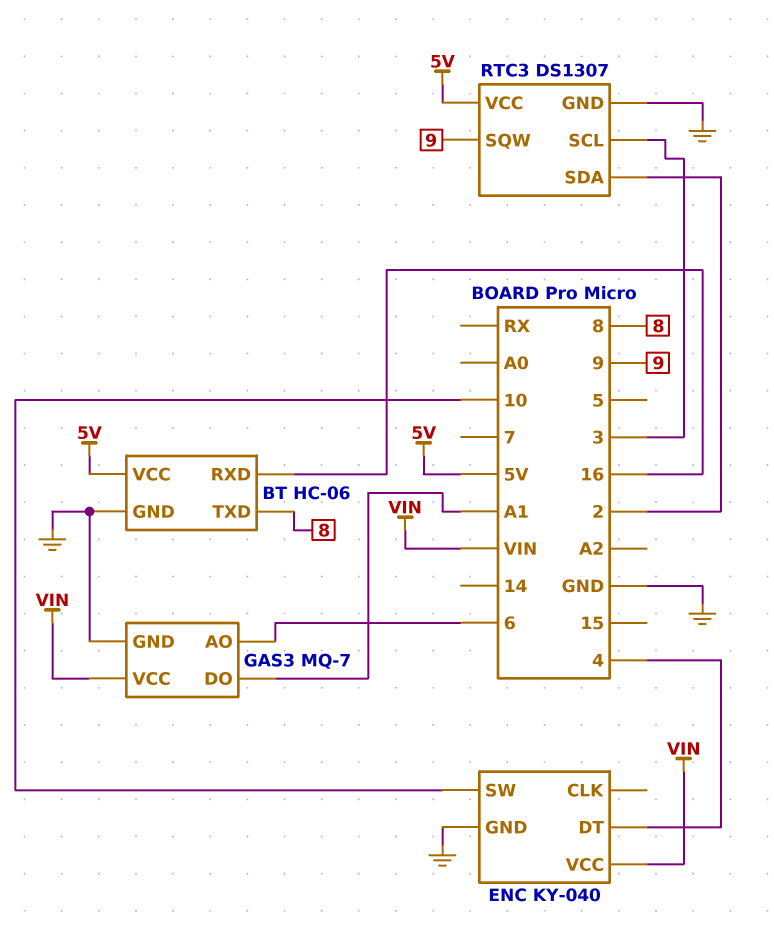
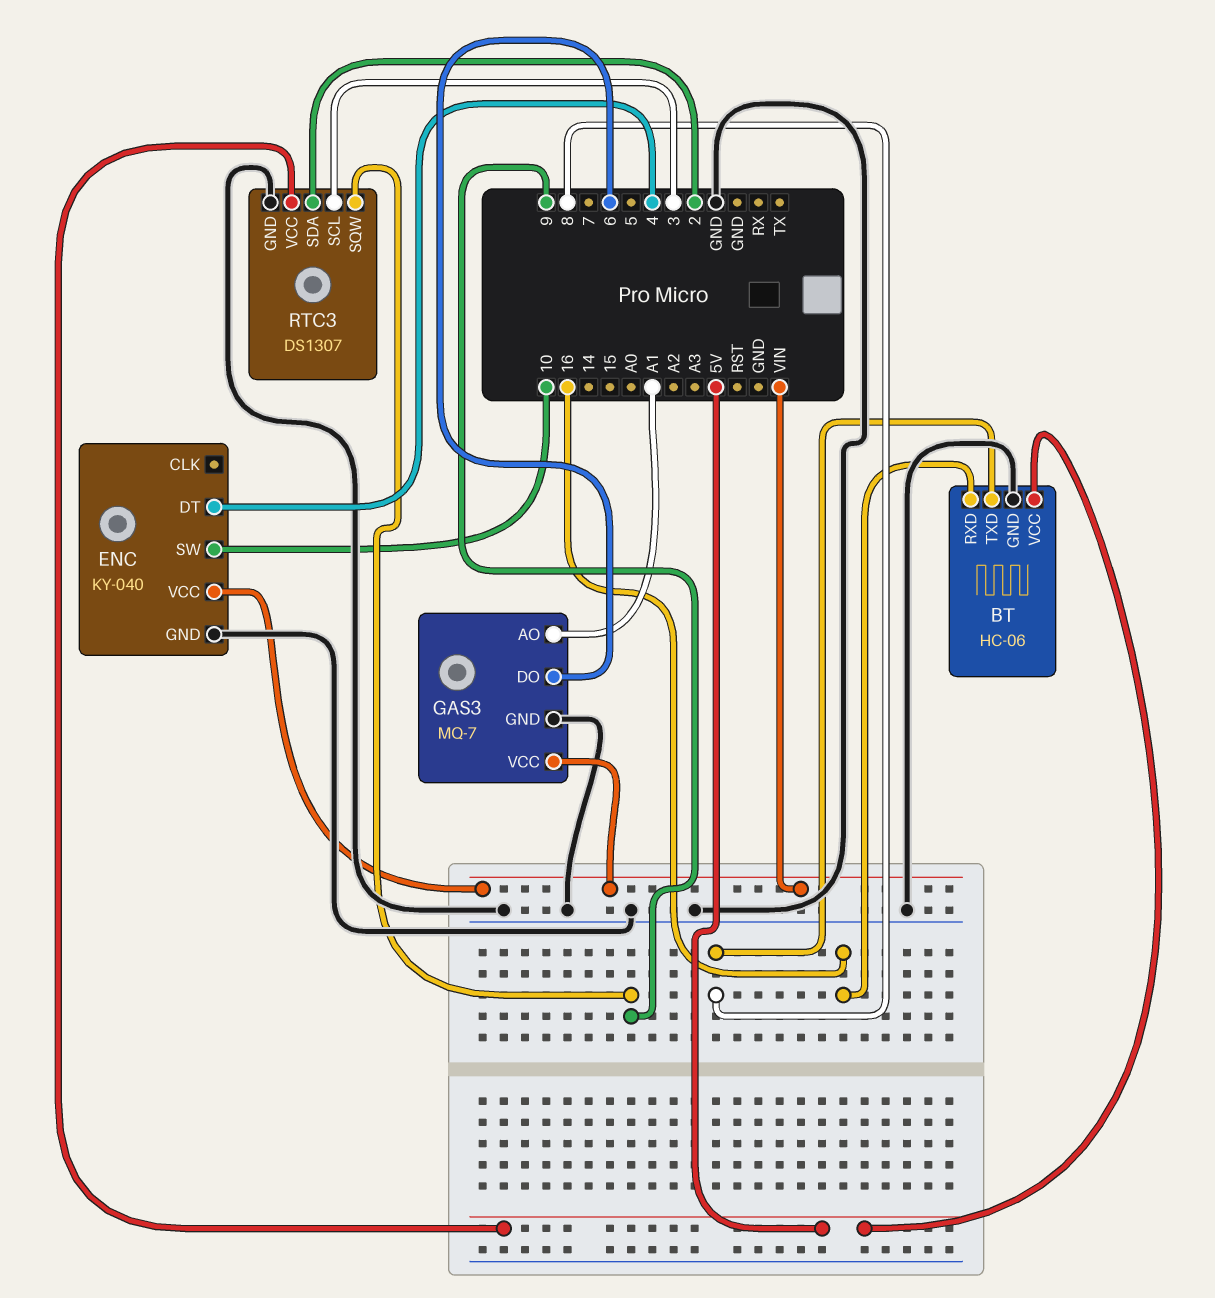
GAS3 pin AO: 6 -> A1
GAS3 pin DO: A1 -> 6

